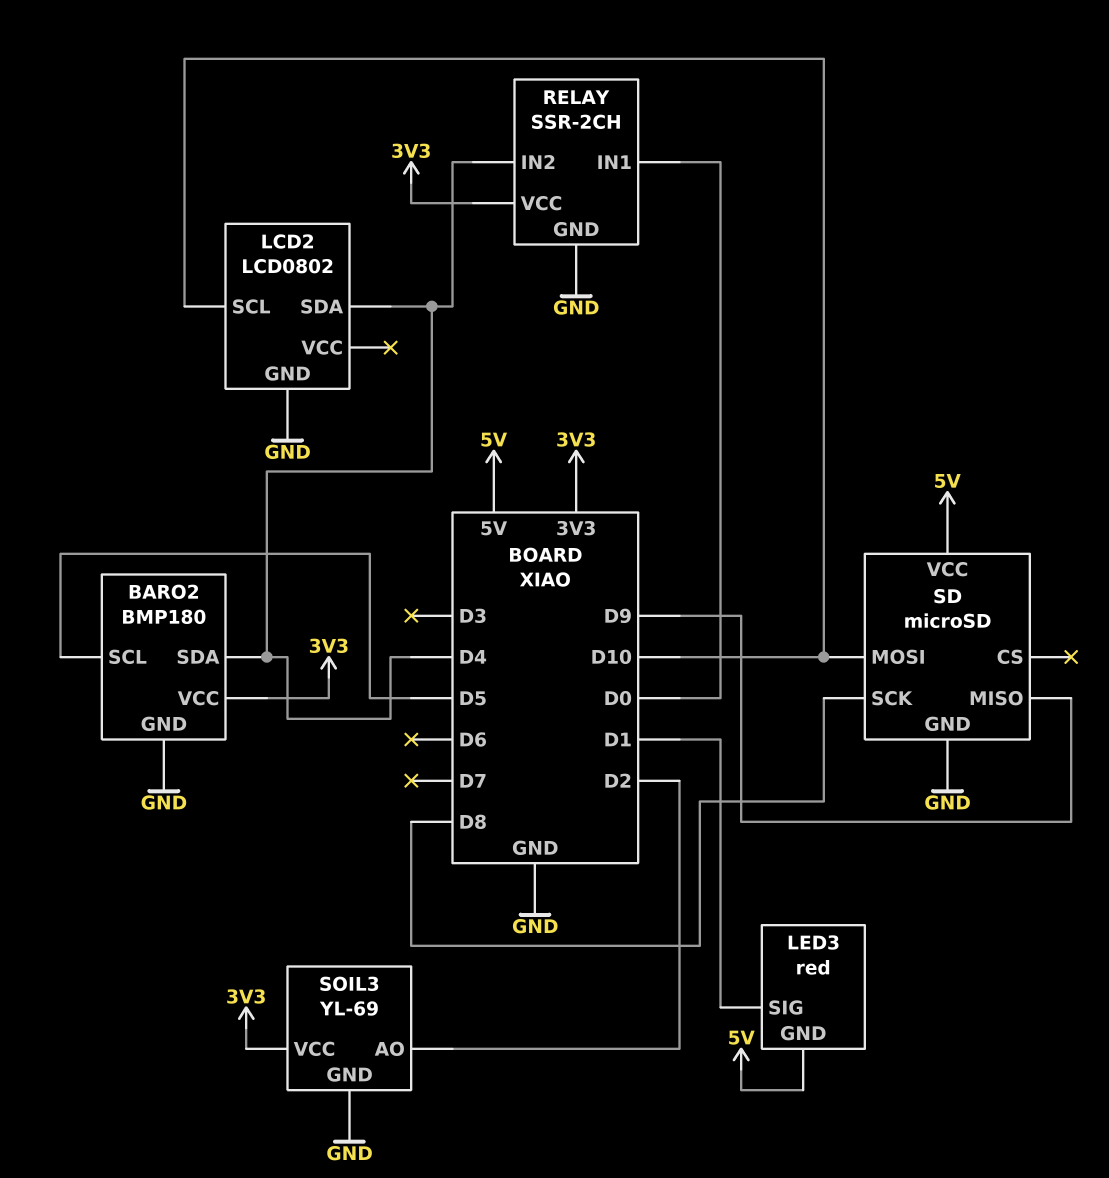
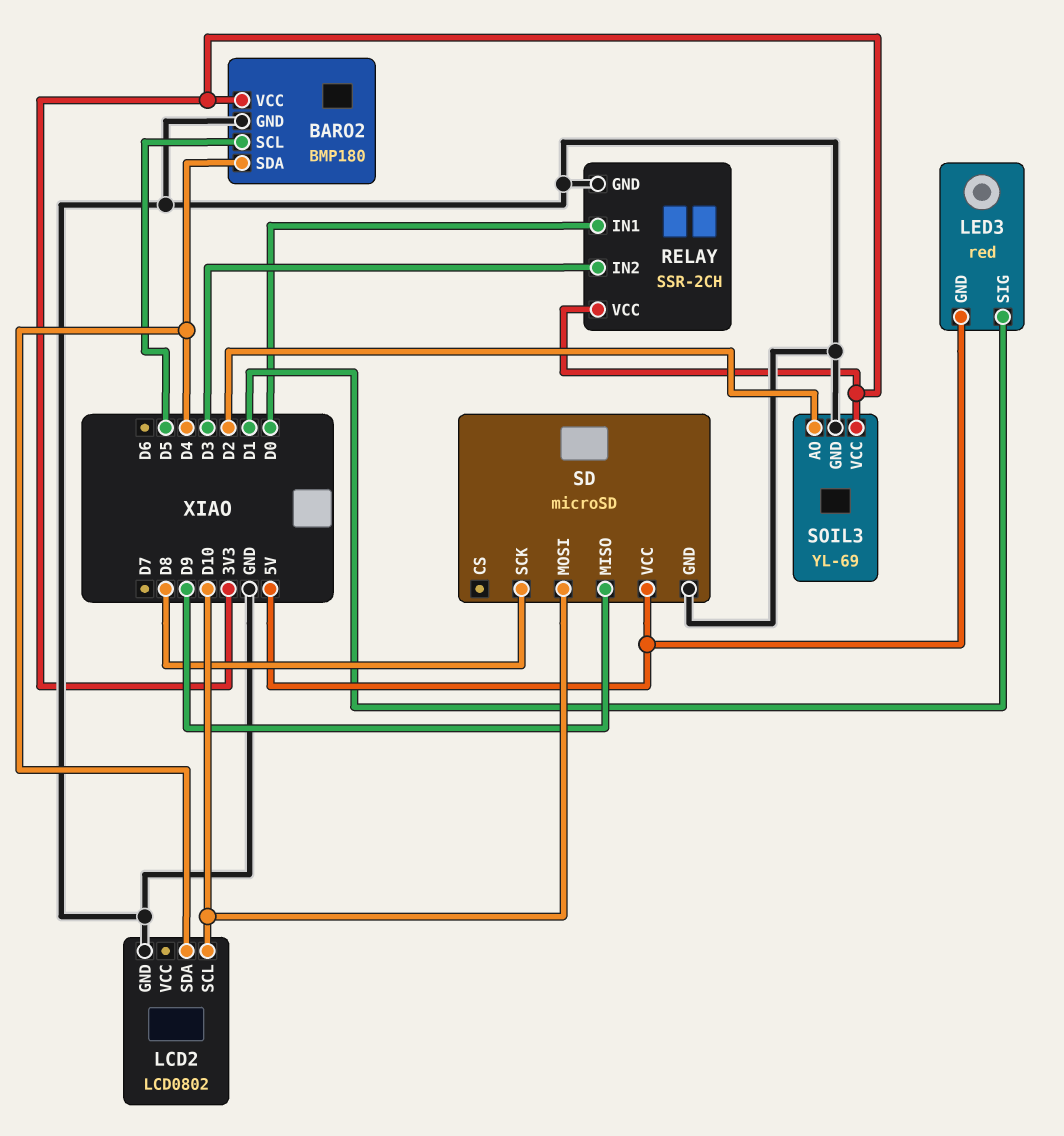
RELAY pin IN2: D4 -> D3

